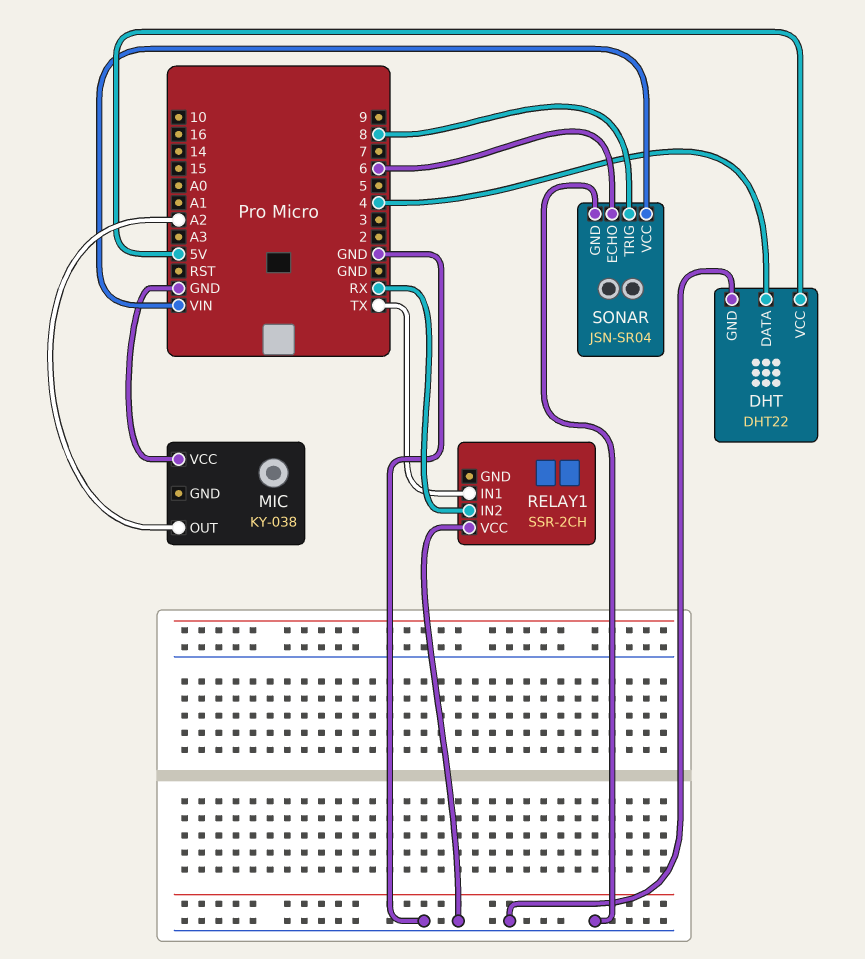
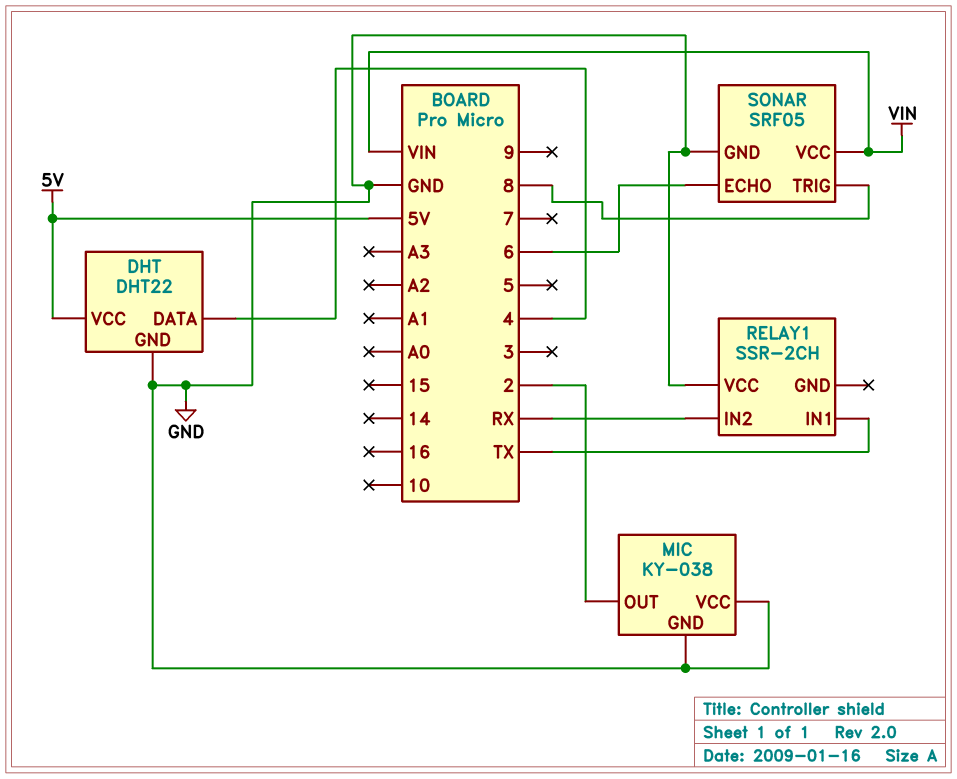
MIC pin GND: none -> GND
MIC pin OUT: A2 -> 2
SONAR: JSN-SR04 -> SRF05

